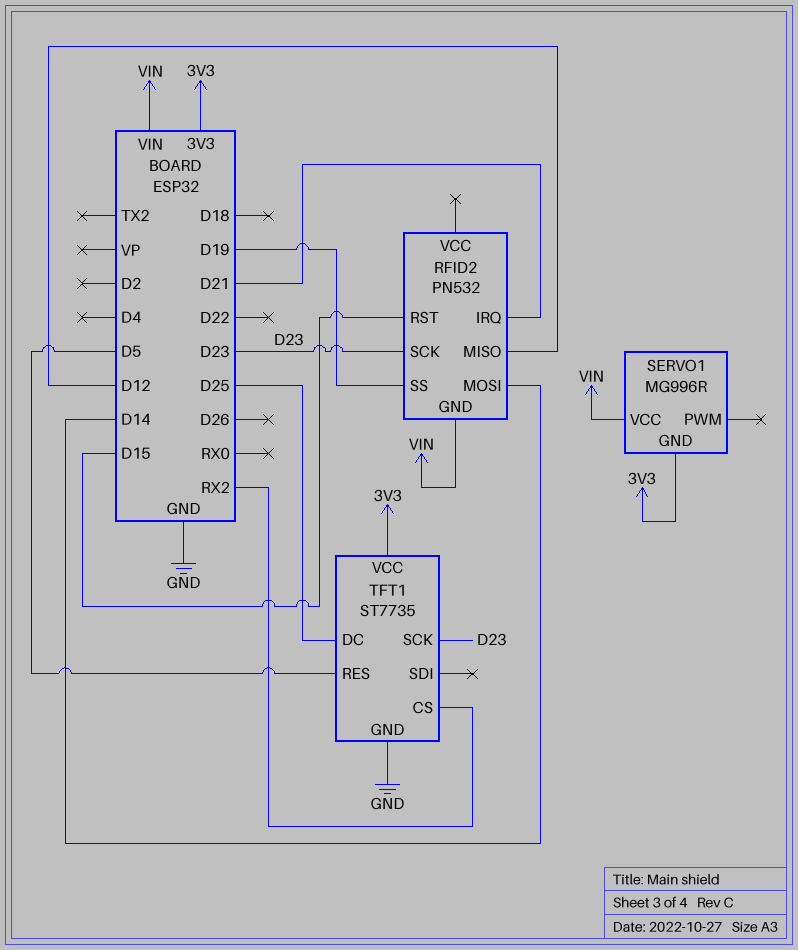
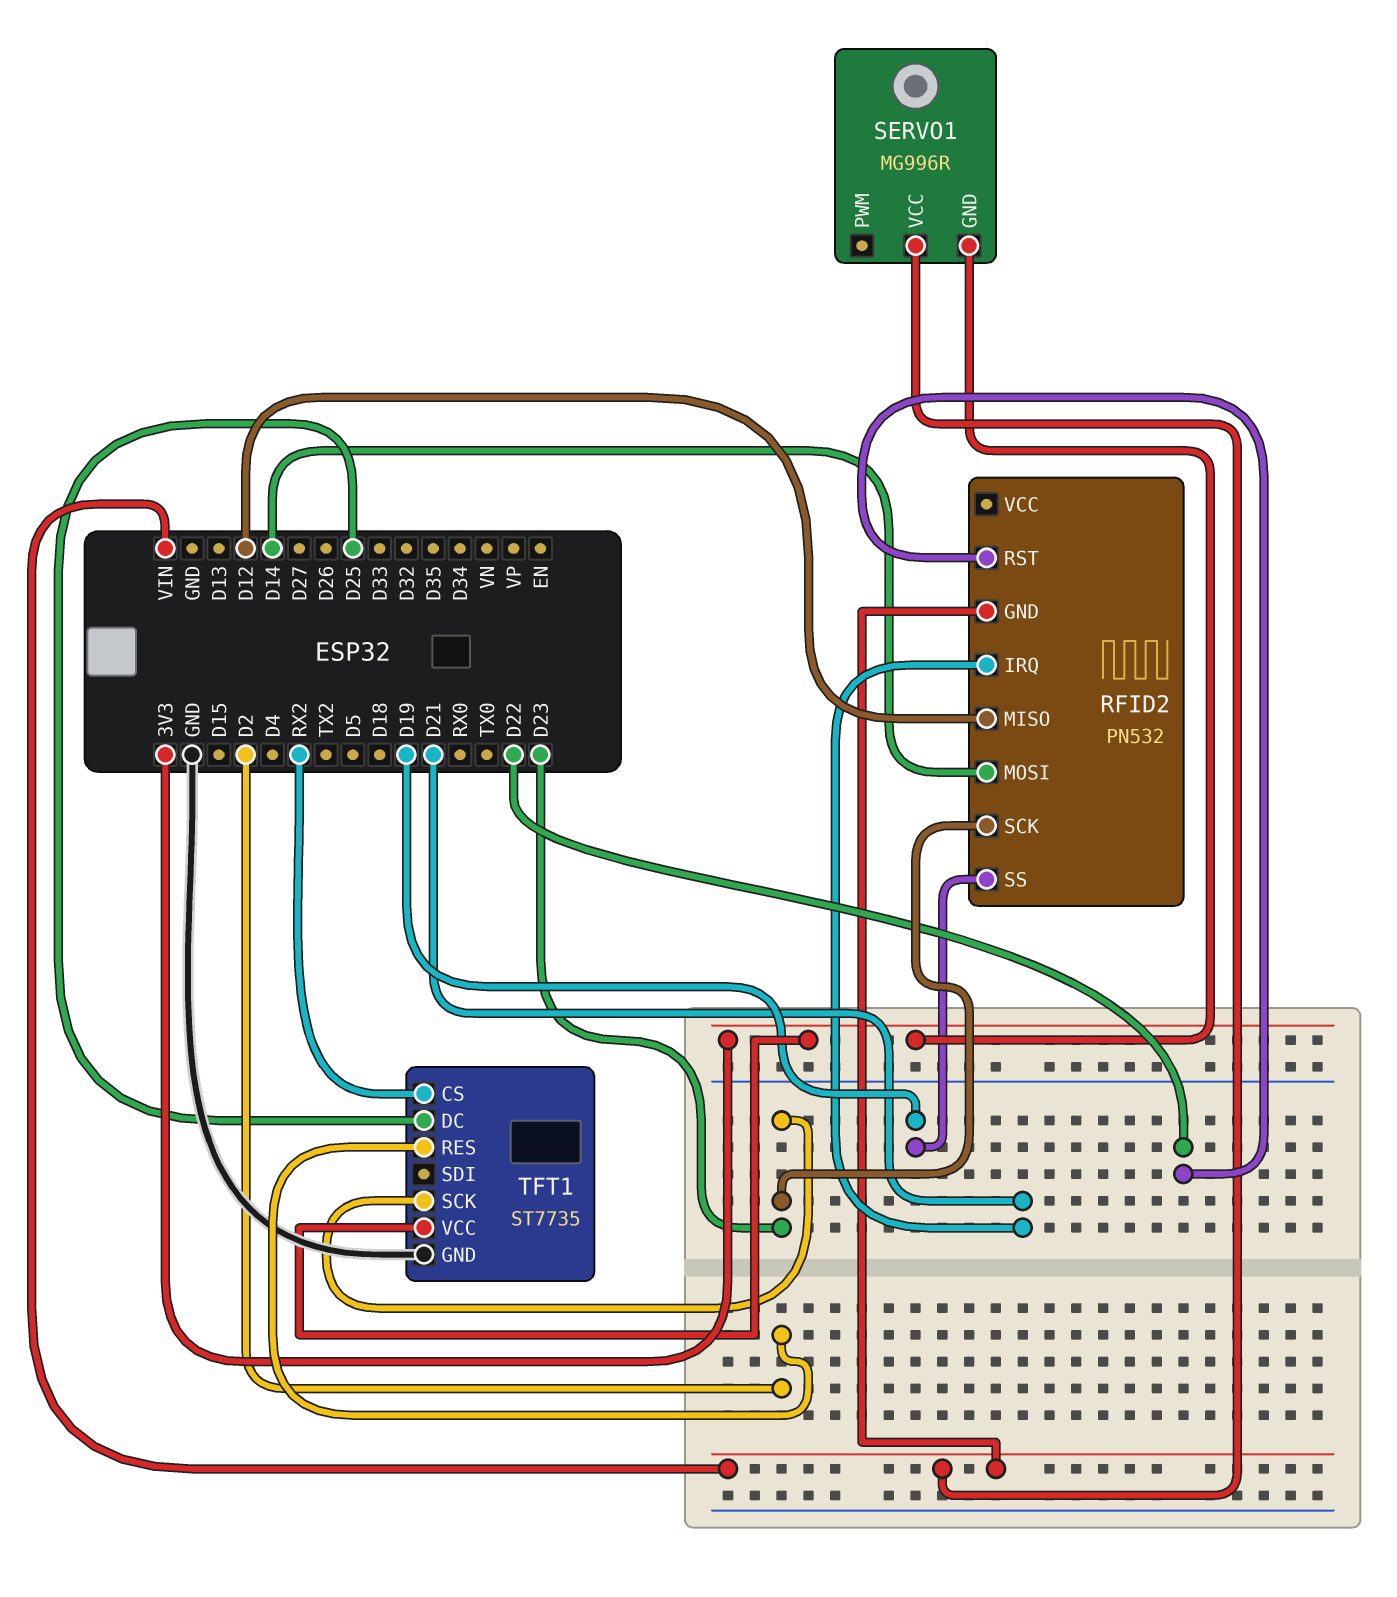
RFID2 pin RST: D15 -> D22
TFT1 pin RES: D5 -> D2

